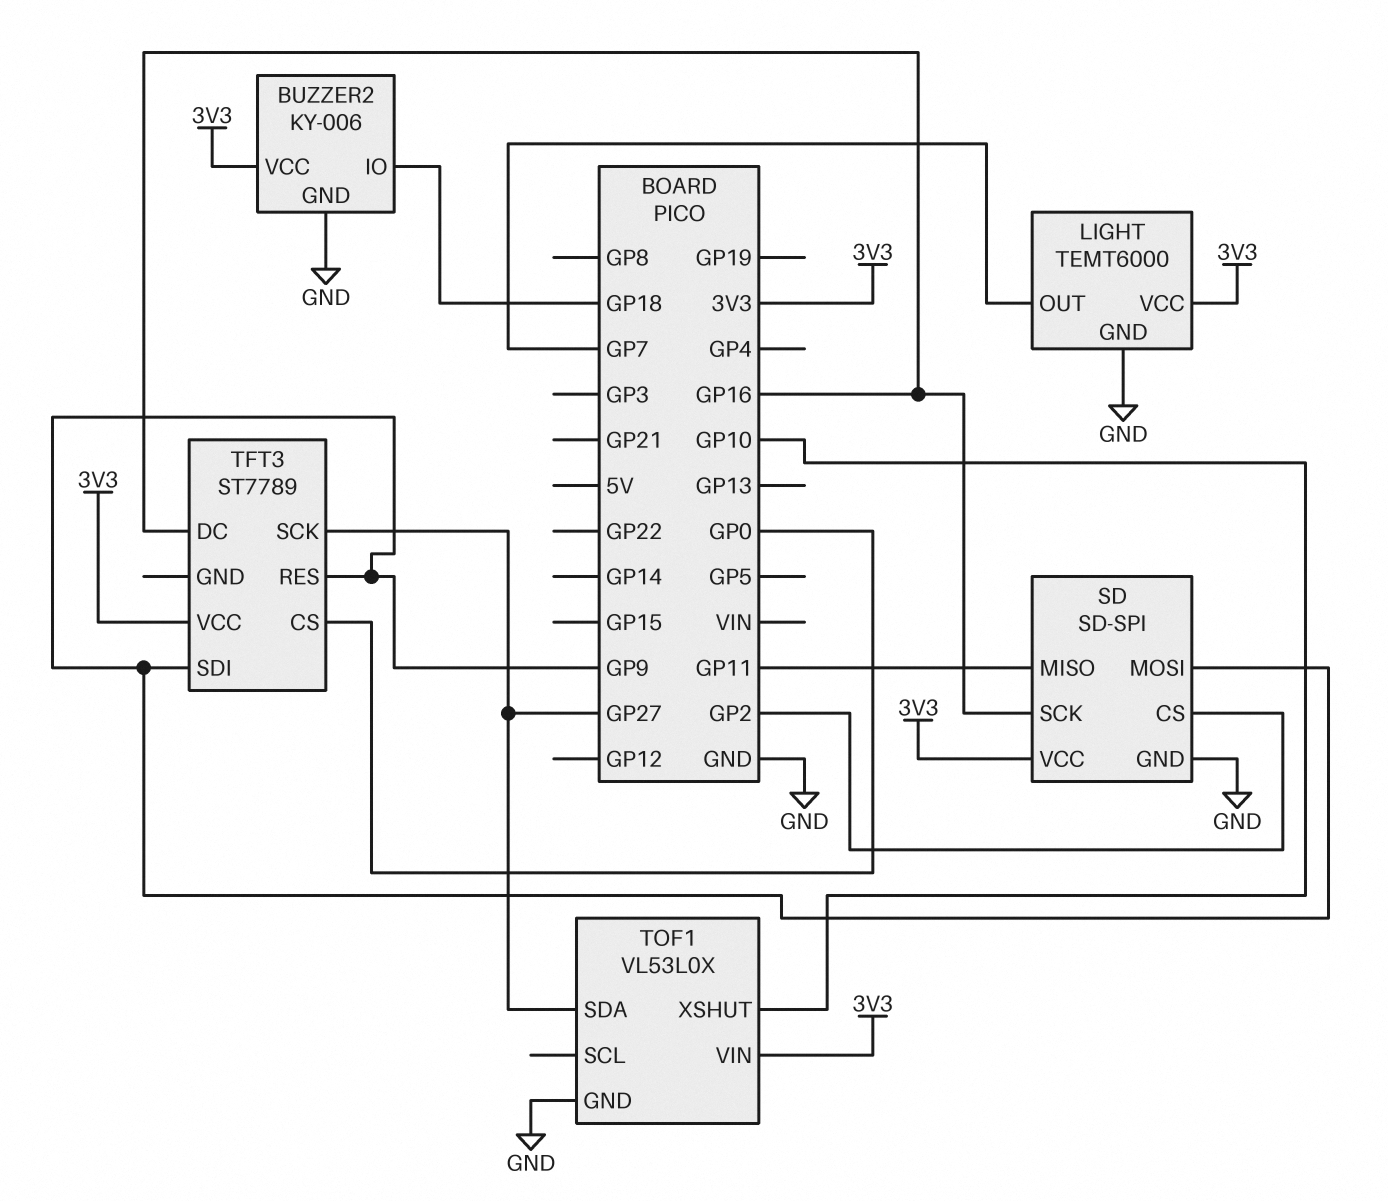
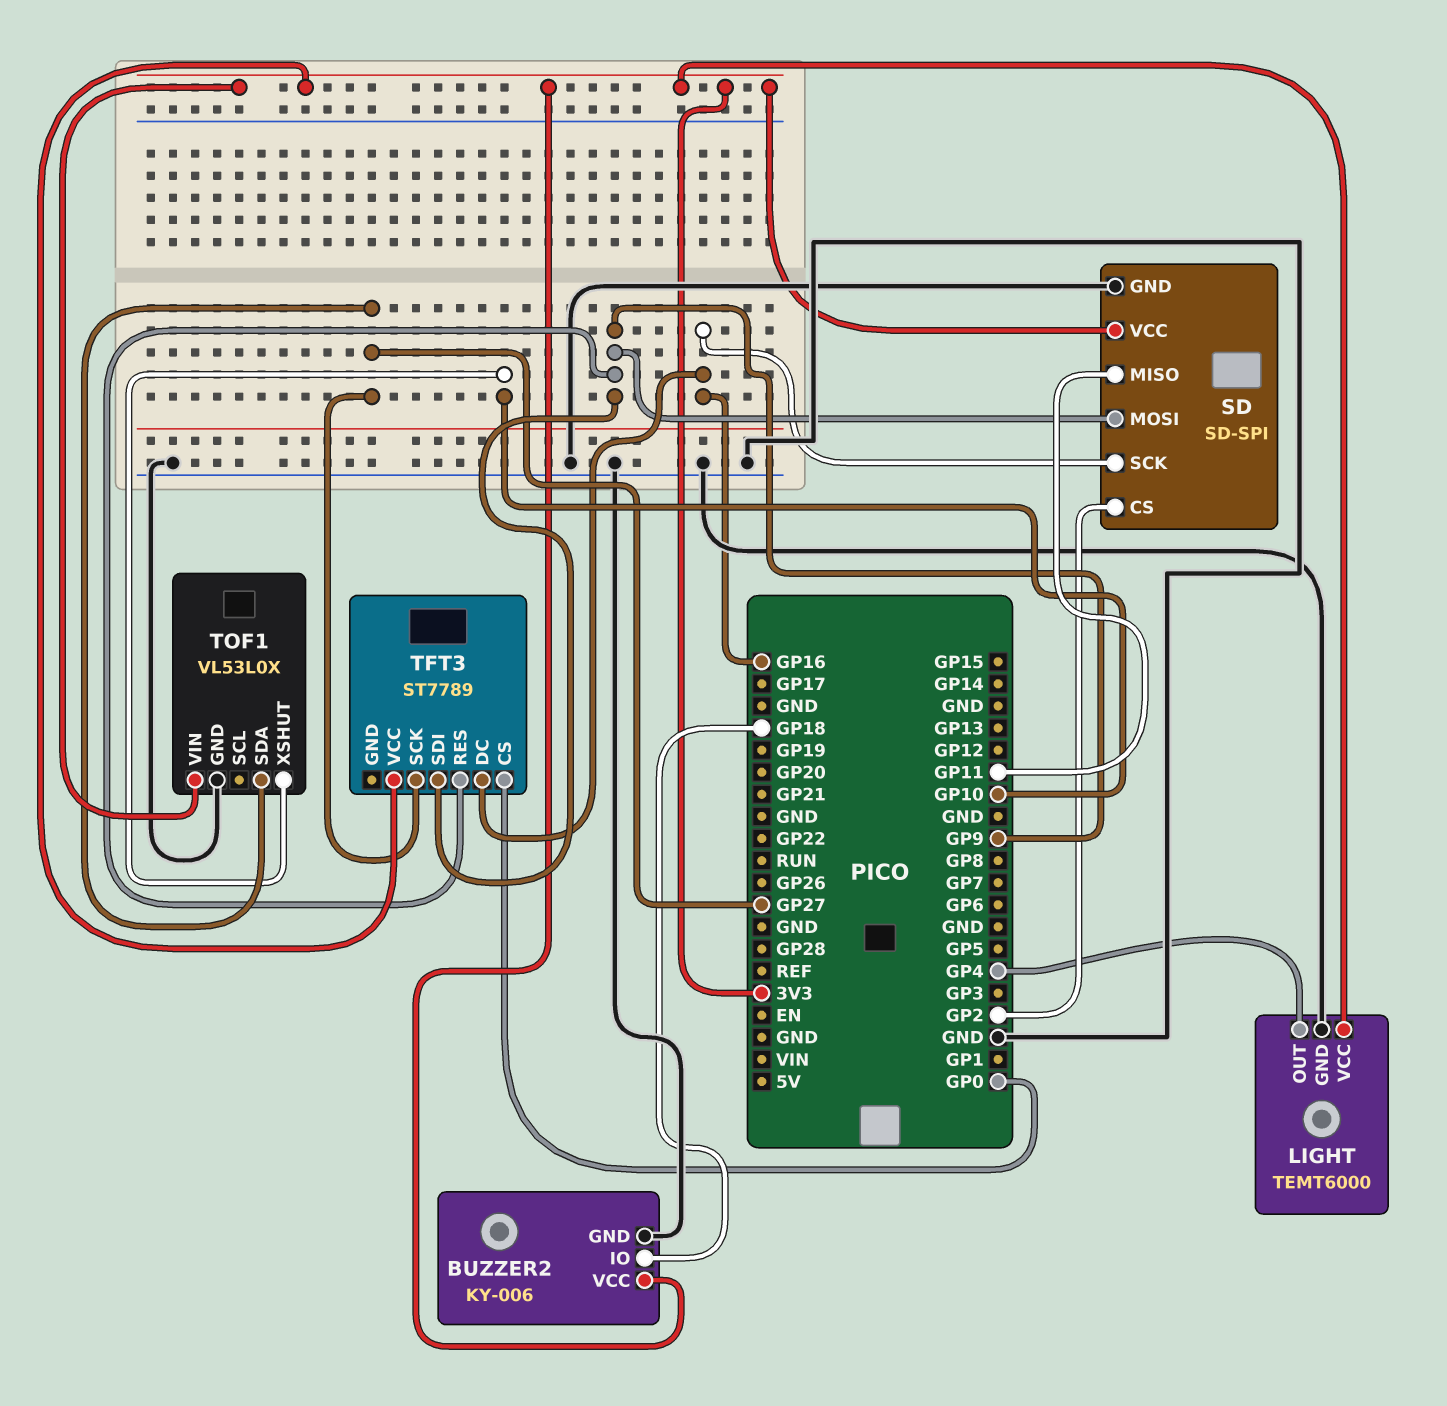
LIGHT pin OUT: GP7 -> GP4

